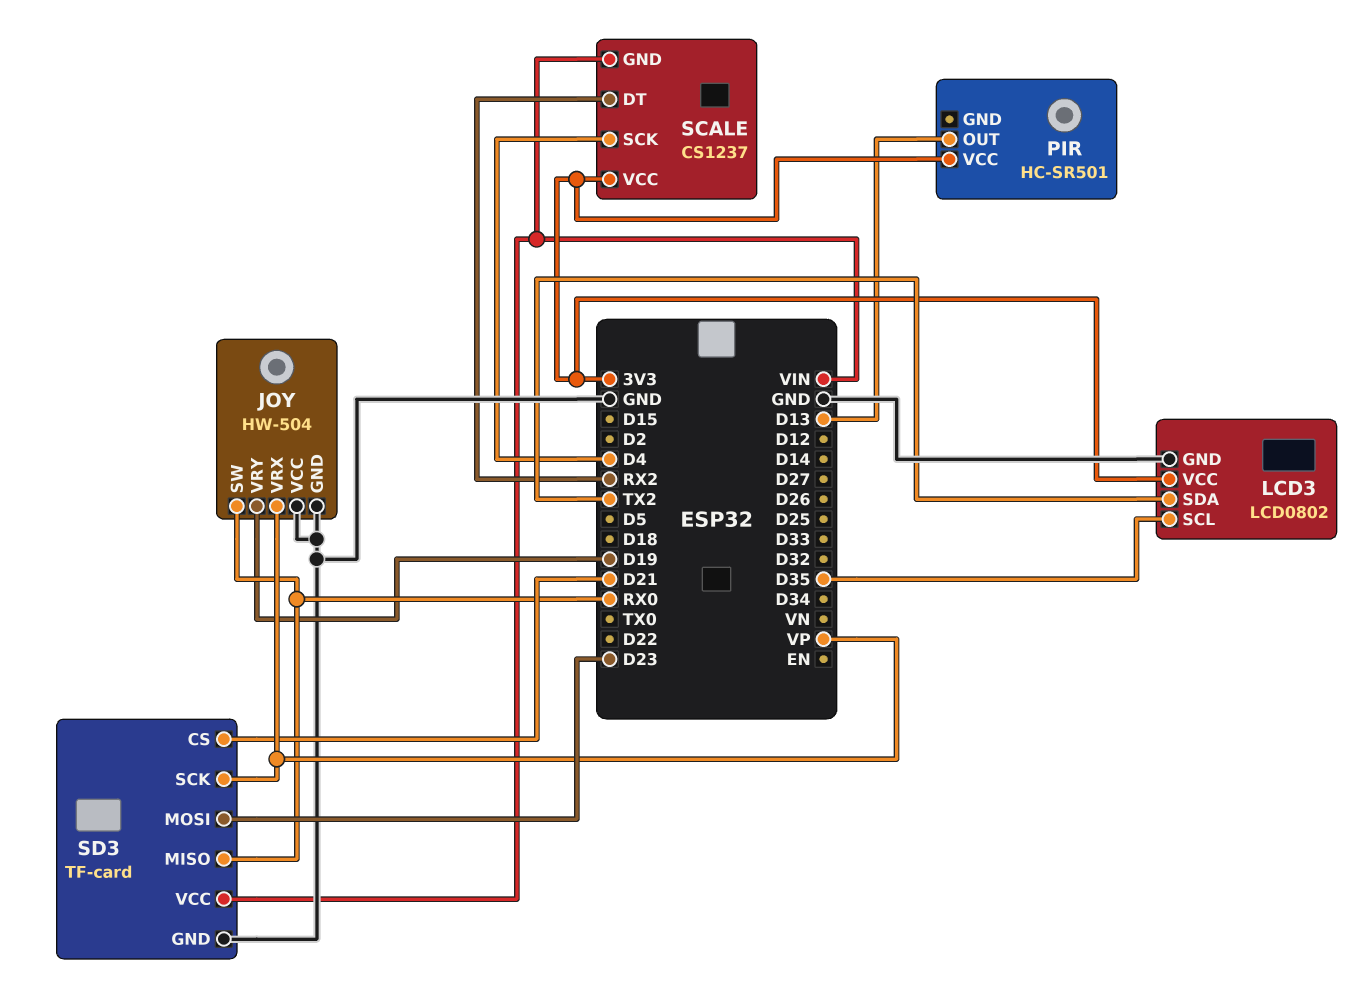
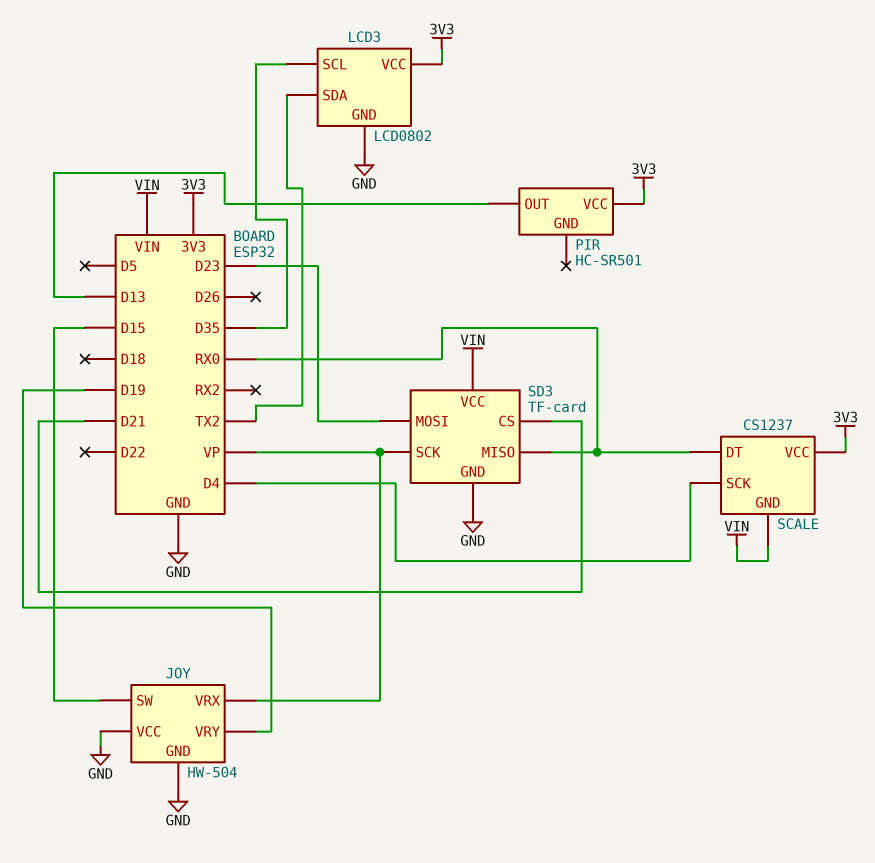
JOY pin SW: RX0 -> D15
SCALE pin DT: RX2 -> RX0

